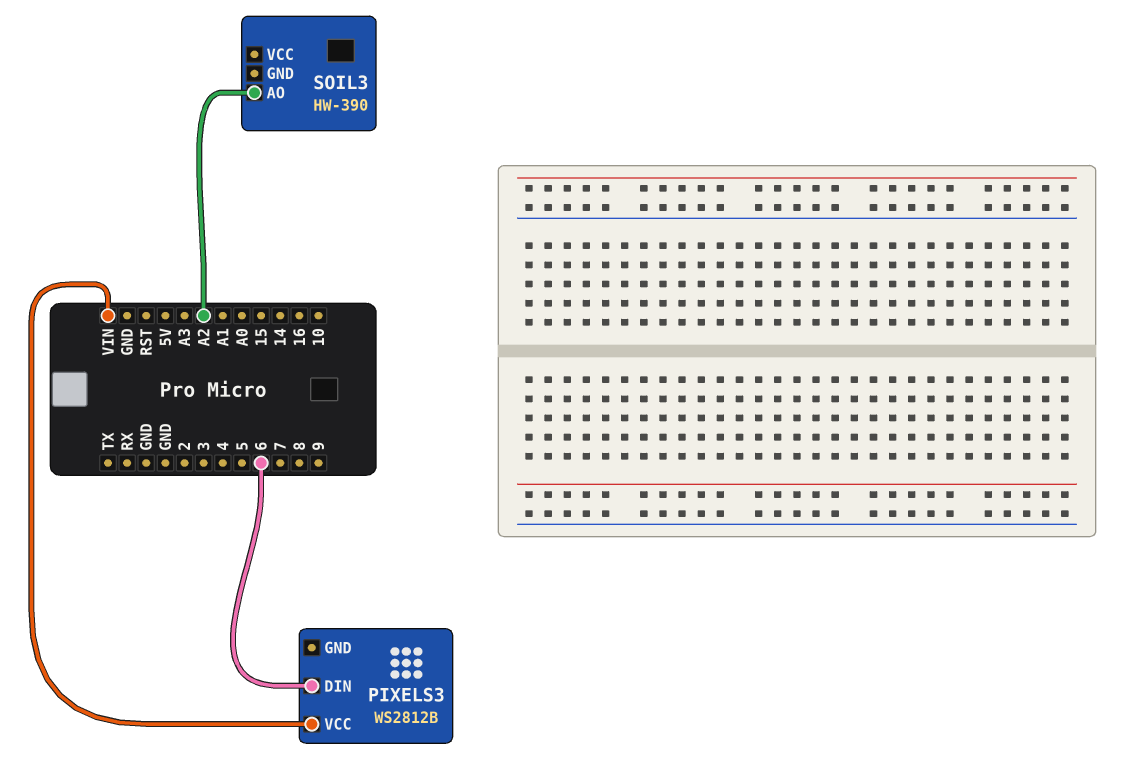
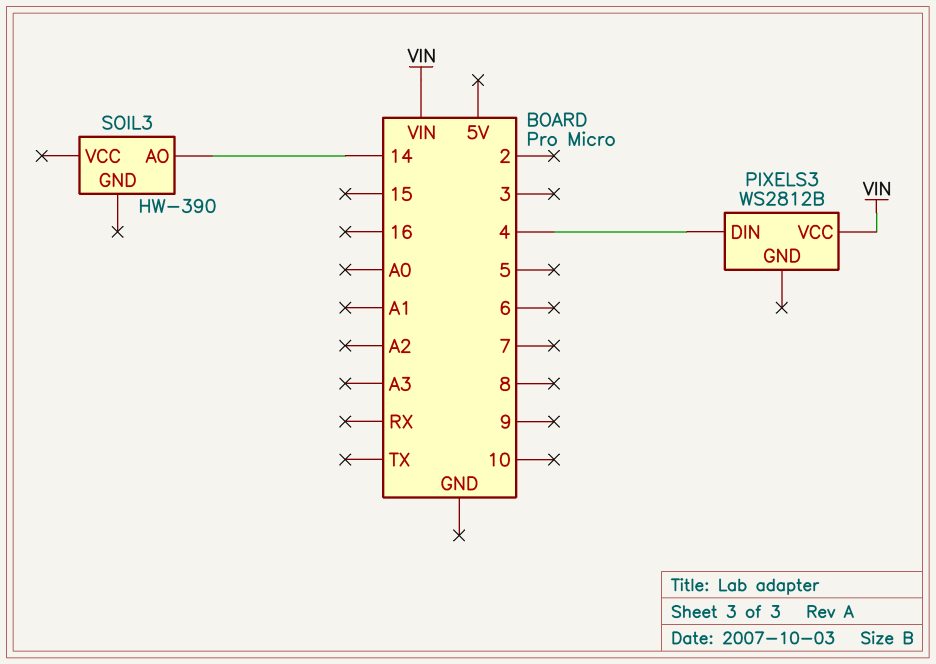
PIXELS3 pin DIN: 6 -> 4
SOIL3 pin AO: A2 -> 14

